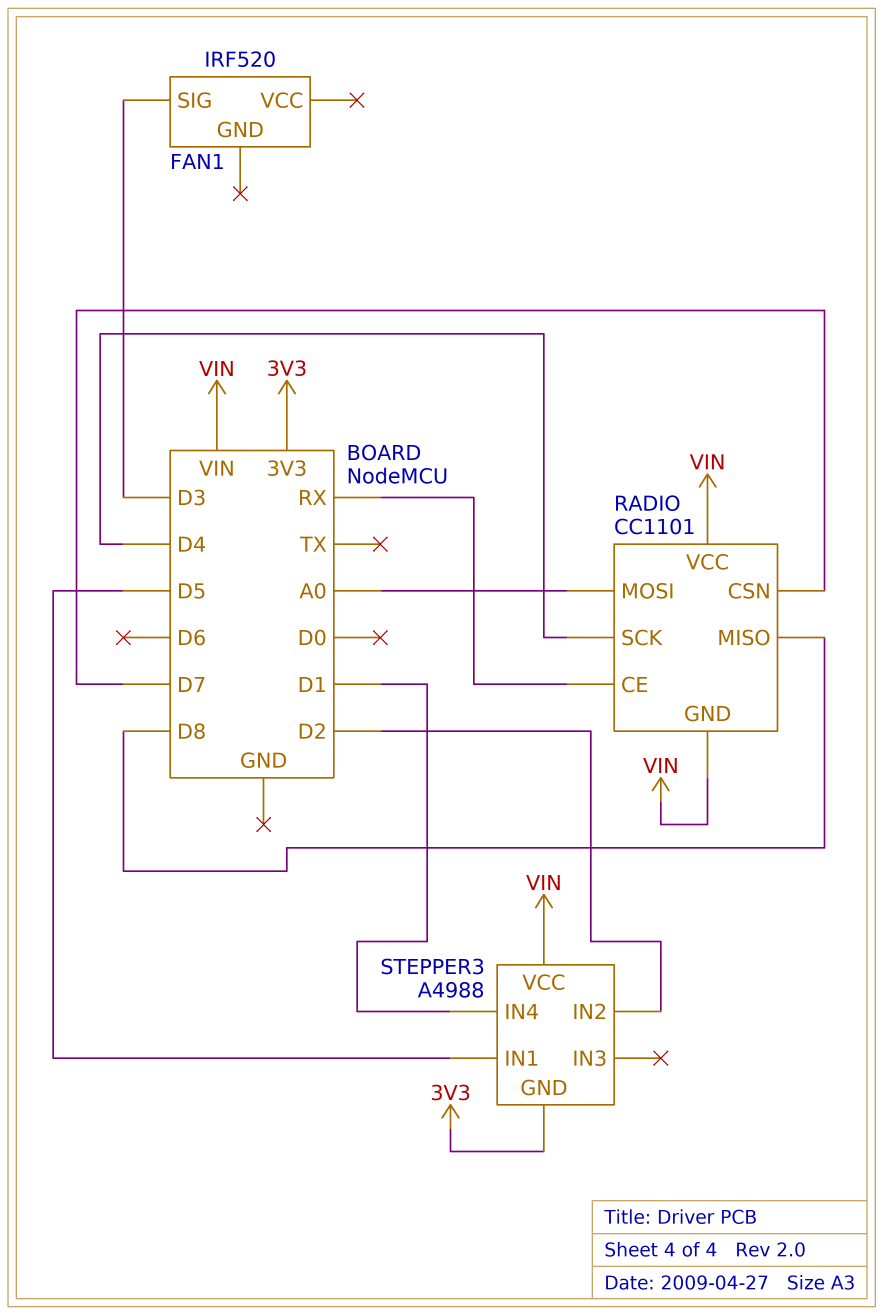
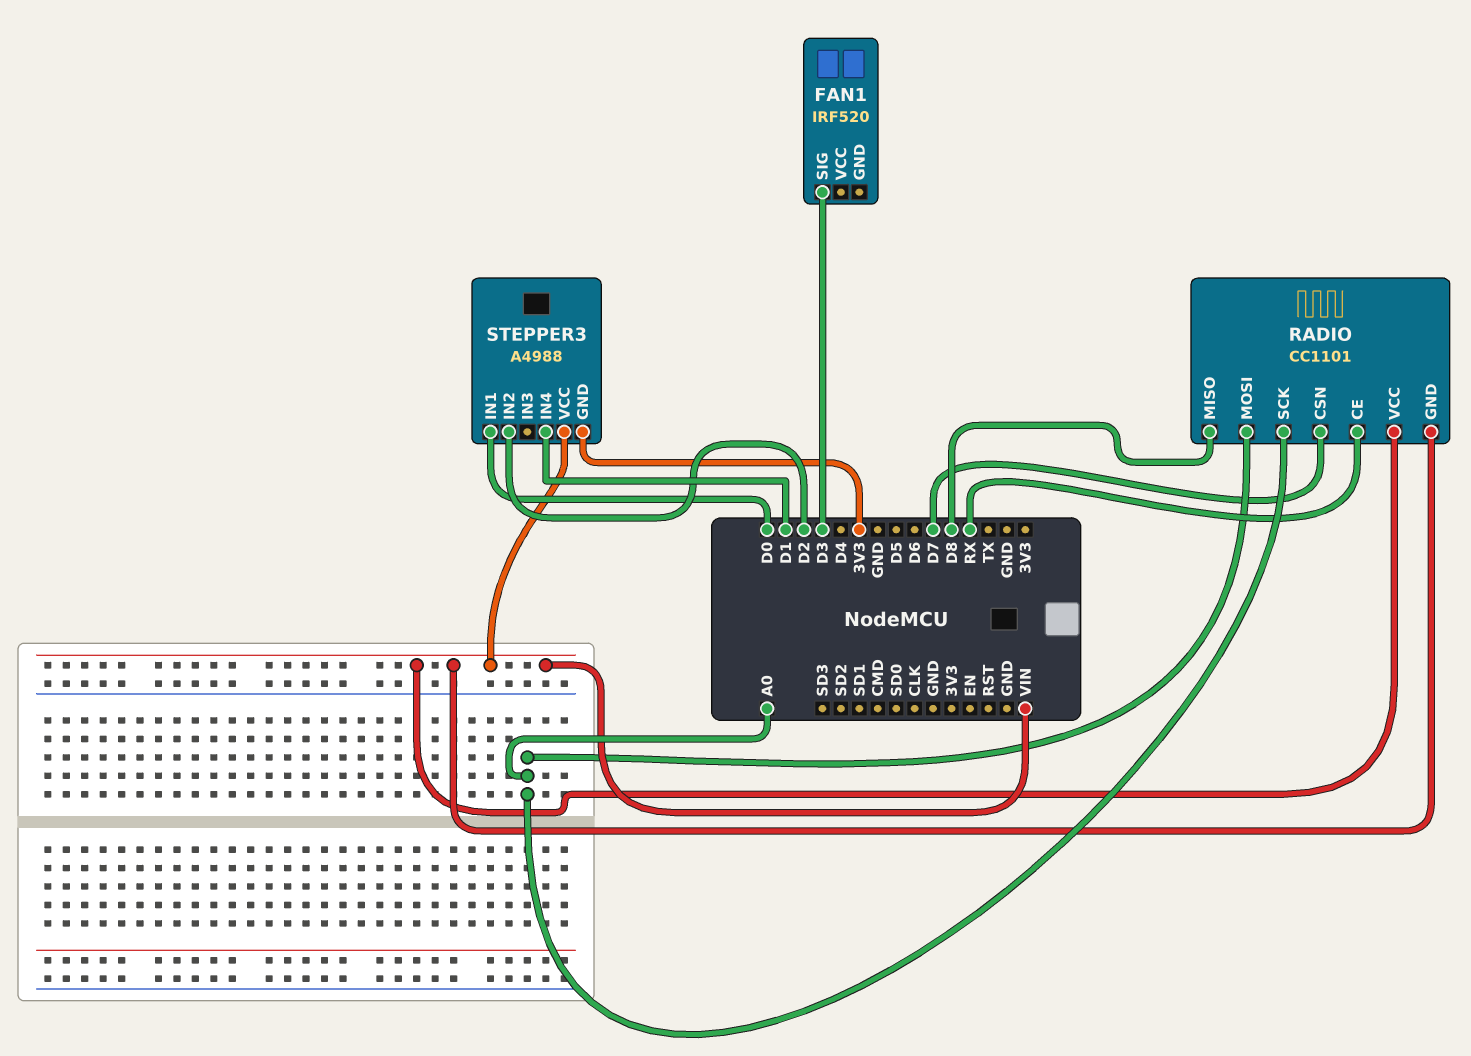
RADIO pin SCK: D4 -> A0
STEPPER3 pin IN1: D5 -> D0

